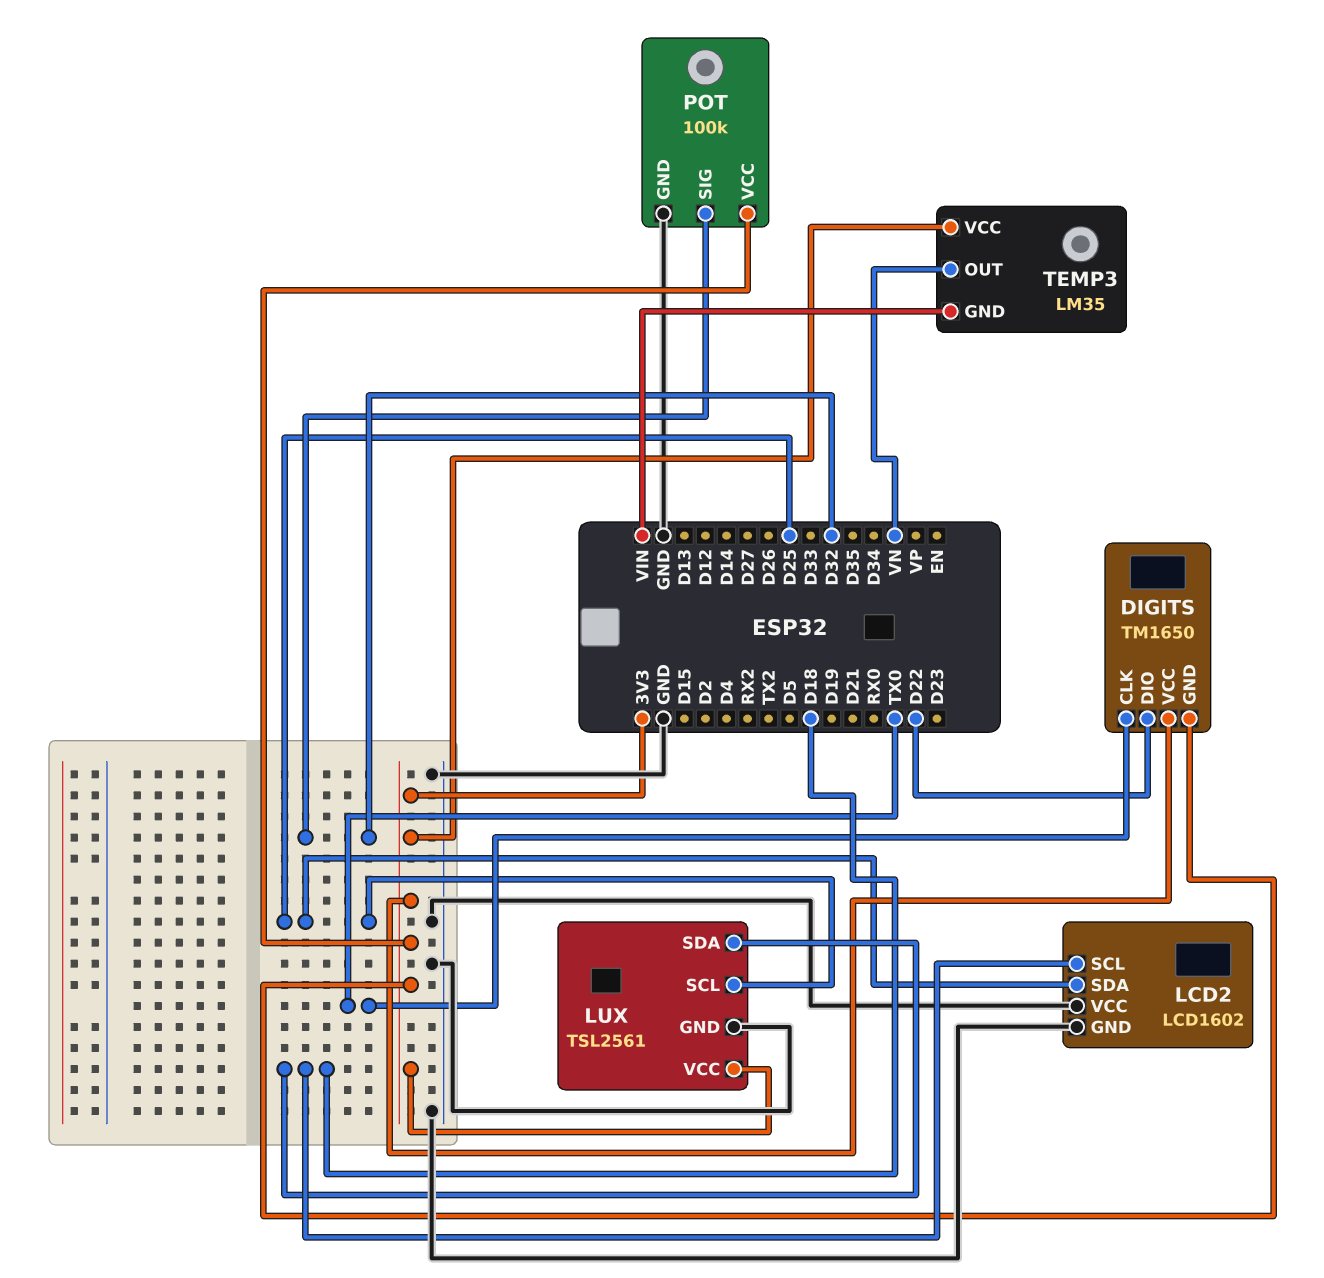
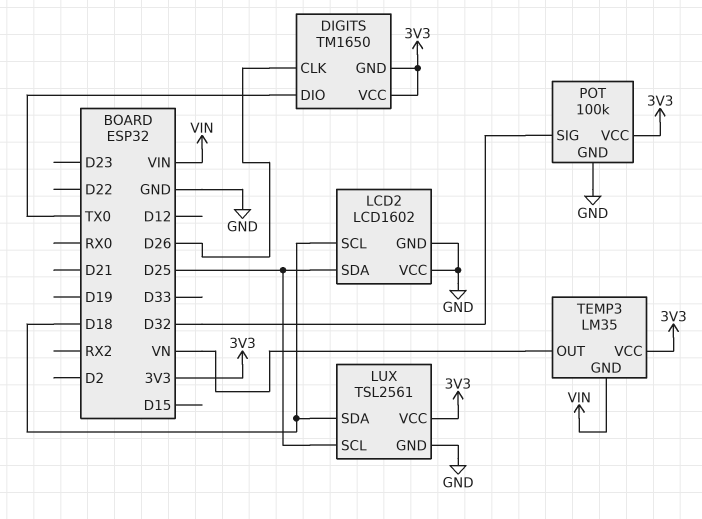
DIGITS pin CLK: TX0 -> D26
DIGITS pin DIO: D22 -> TX0

